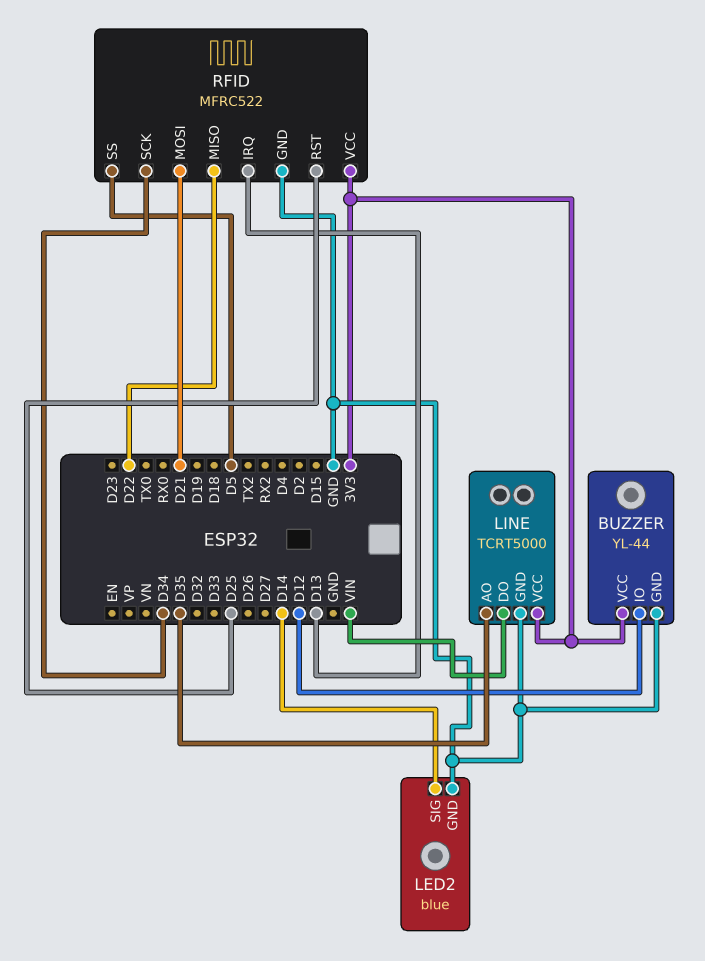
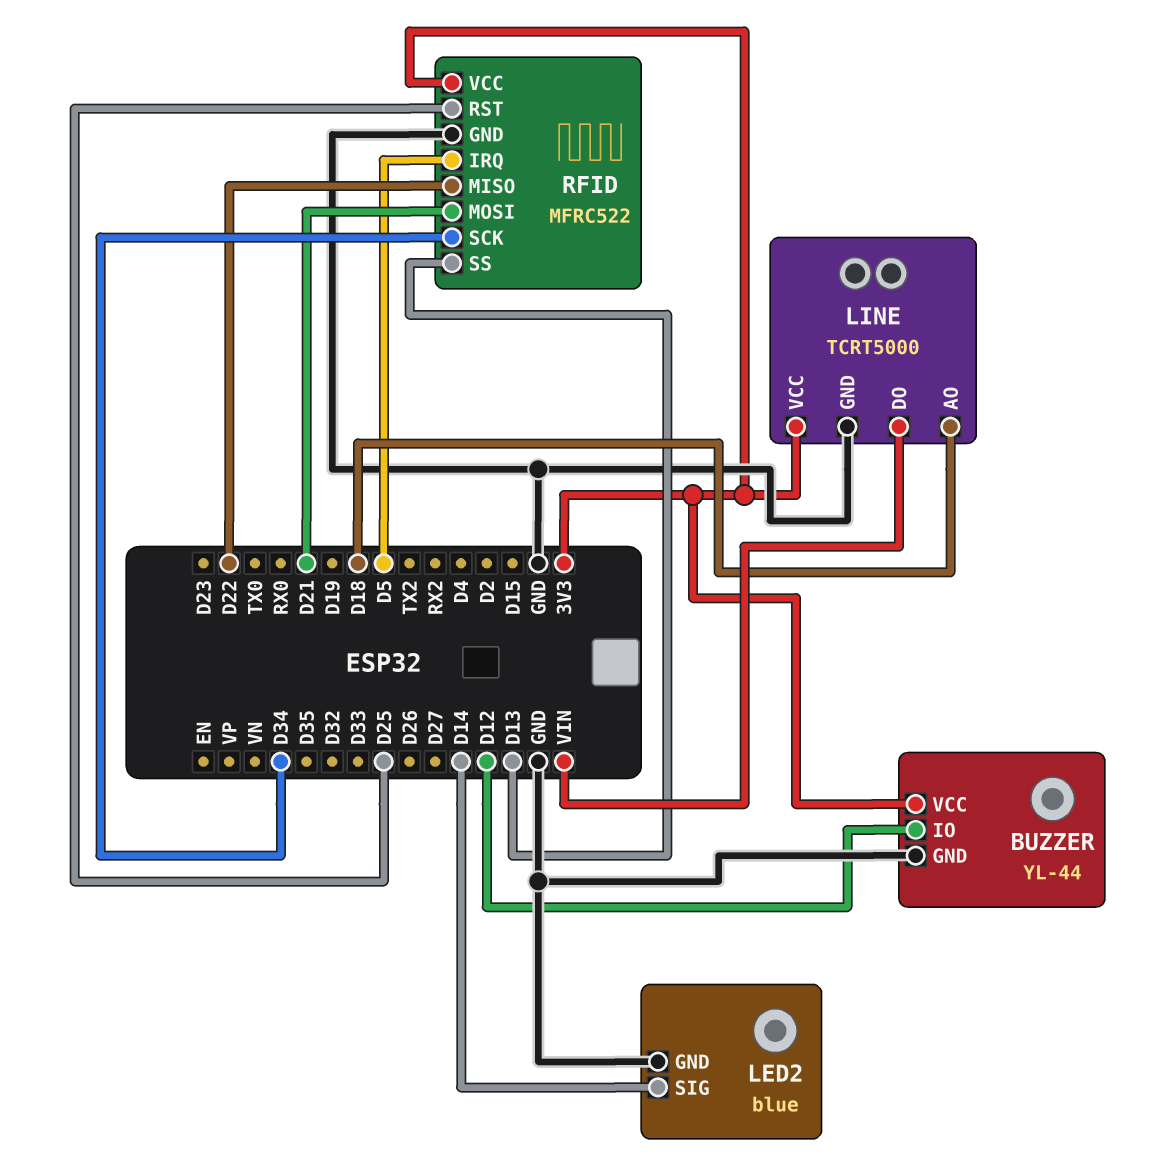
LINE pin AO: D35 -> D18
RFID pin IRQ: D13 -> D5
RFID pin SS: D5 -> D13

